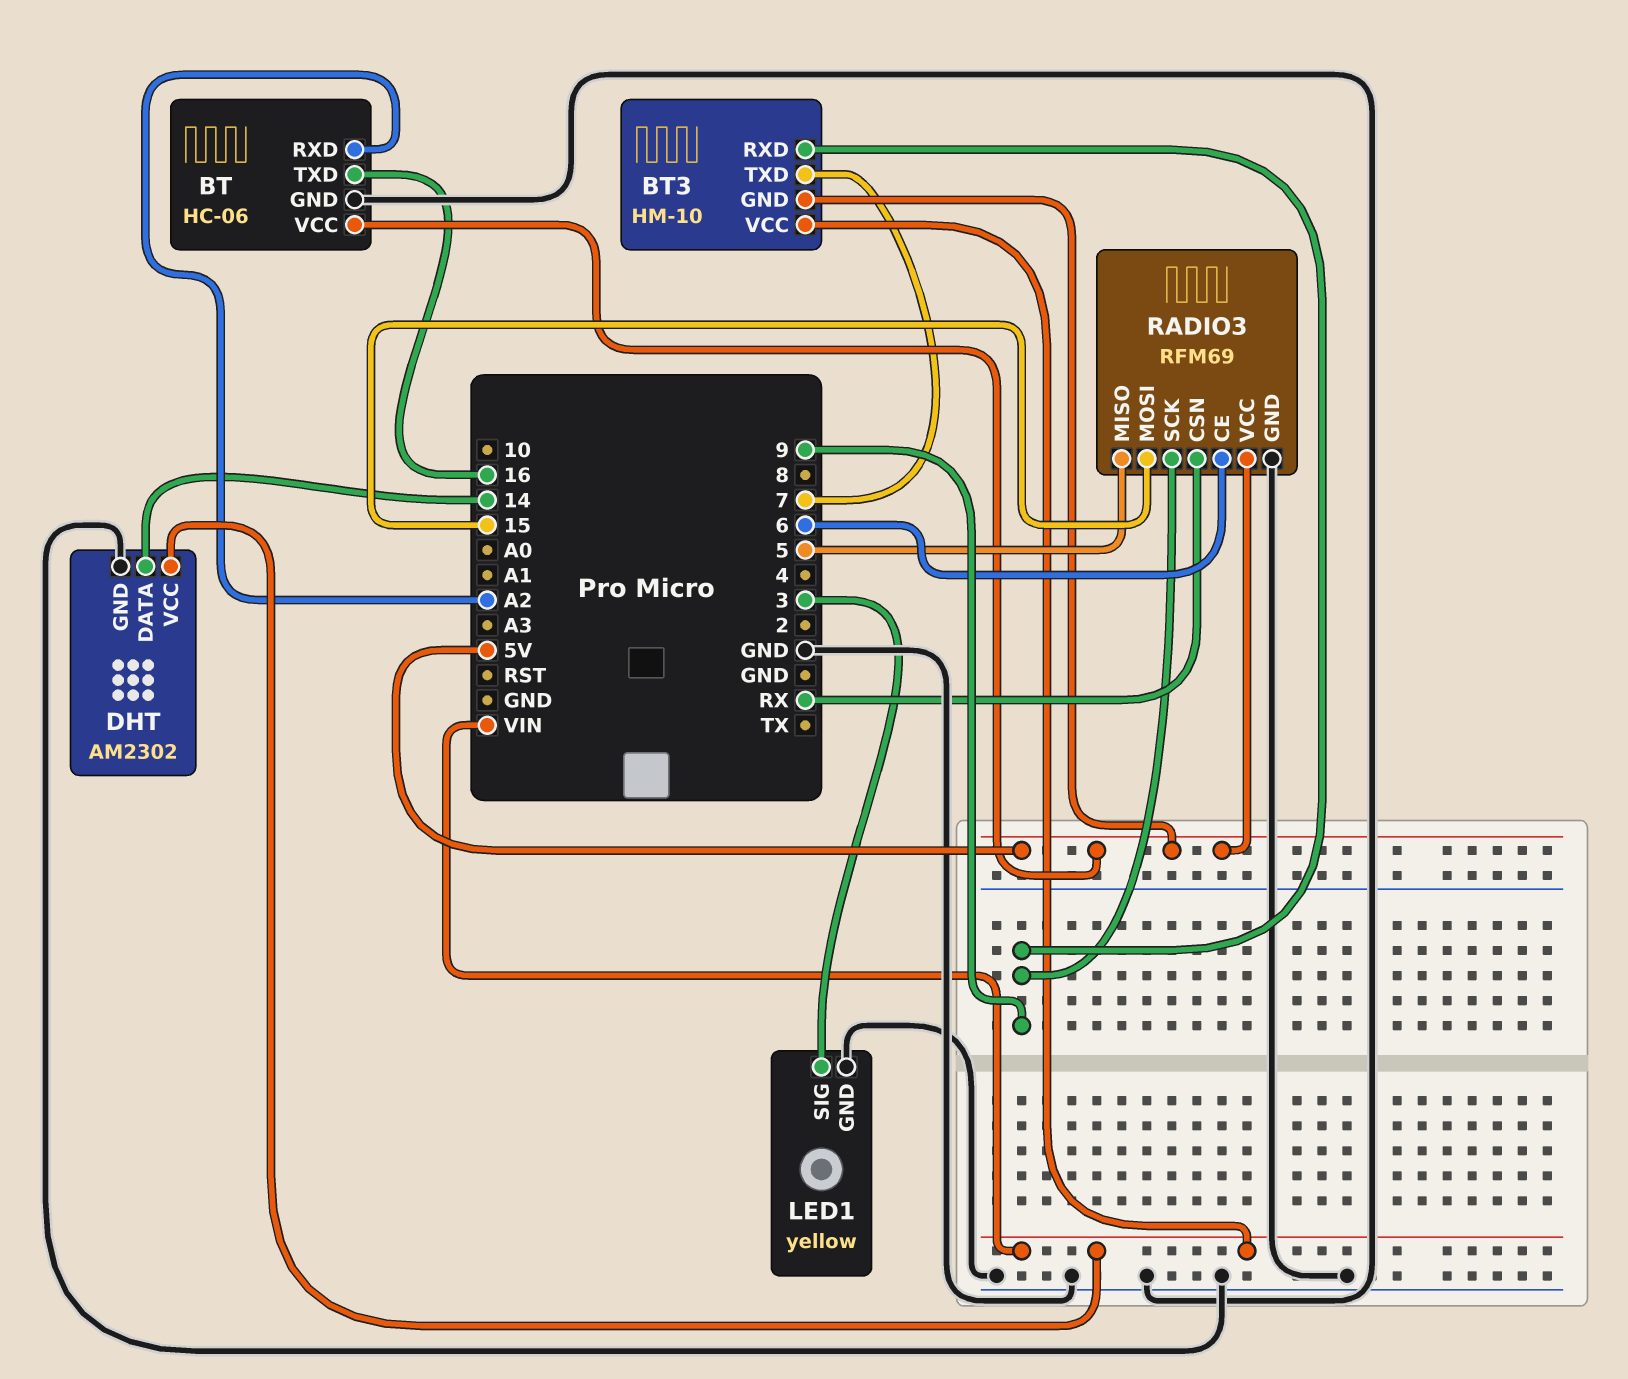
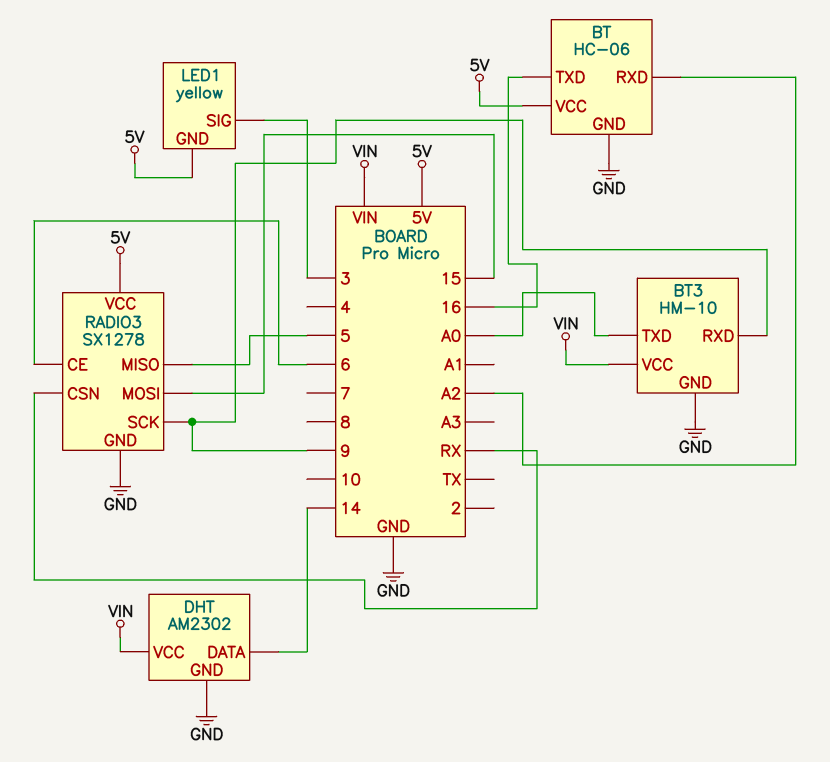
BT3 pin GND: 5V -> GND
BT3 pin TXD: 7 -> A0
LED1 pin GND: GND -> 5V
RADIO3: RFM69 -> SX1278

